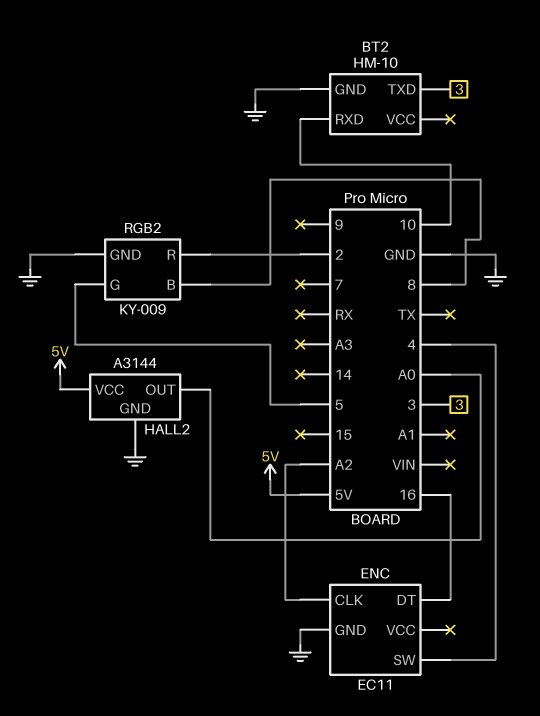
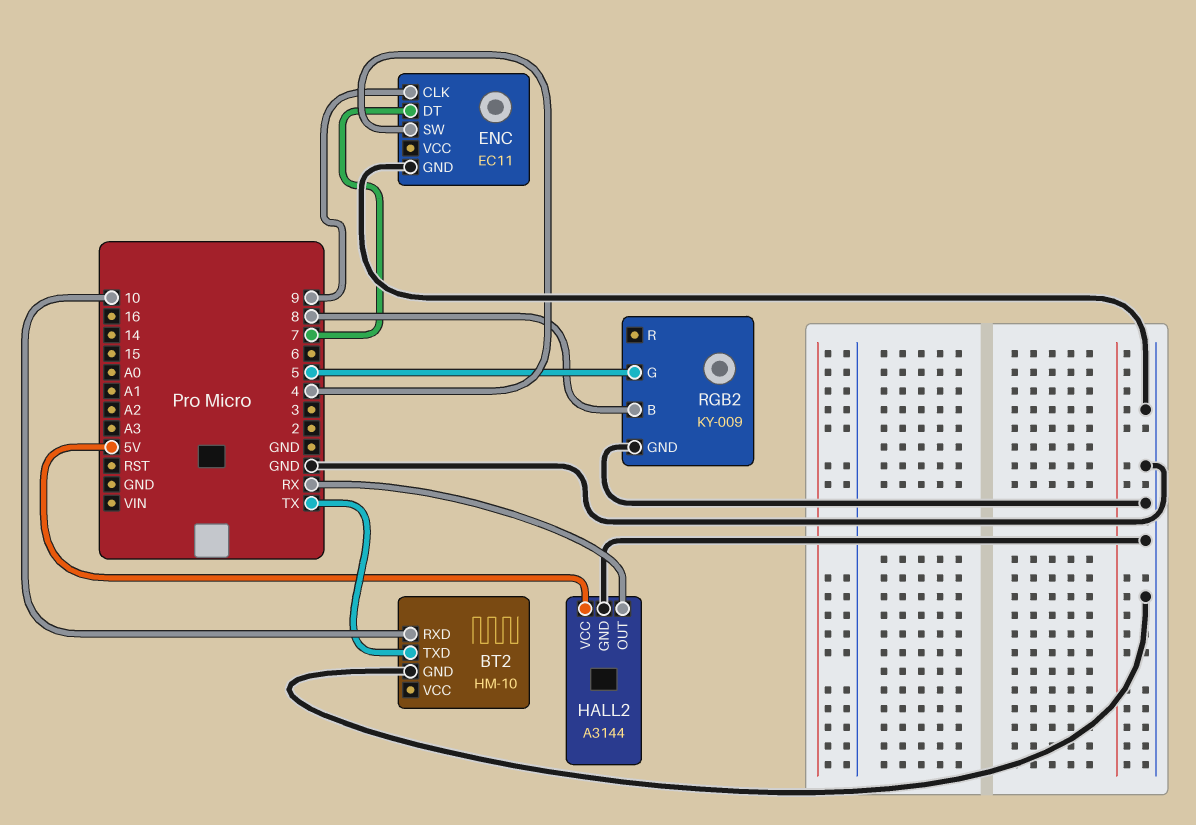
BT2 pin TXD: 3 -> TX
ENC pin CLK: A2 -> 9
ENC pin DT: 16 -> 7
HALL2 pin OUT: A0 -> RX
RGB2 pin R: 2 -> none

